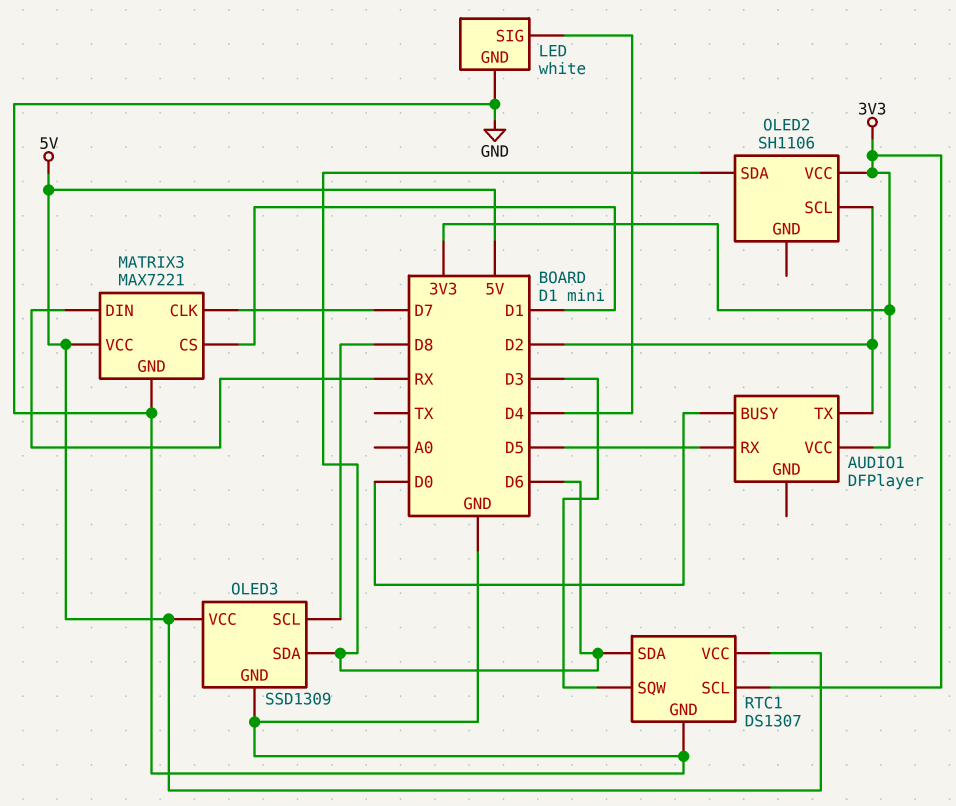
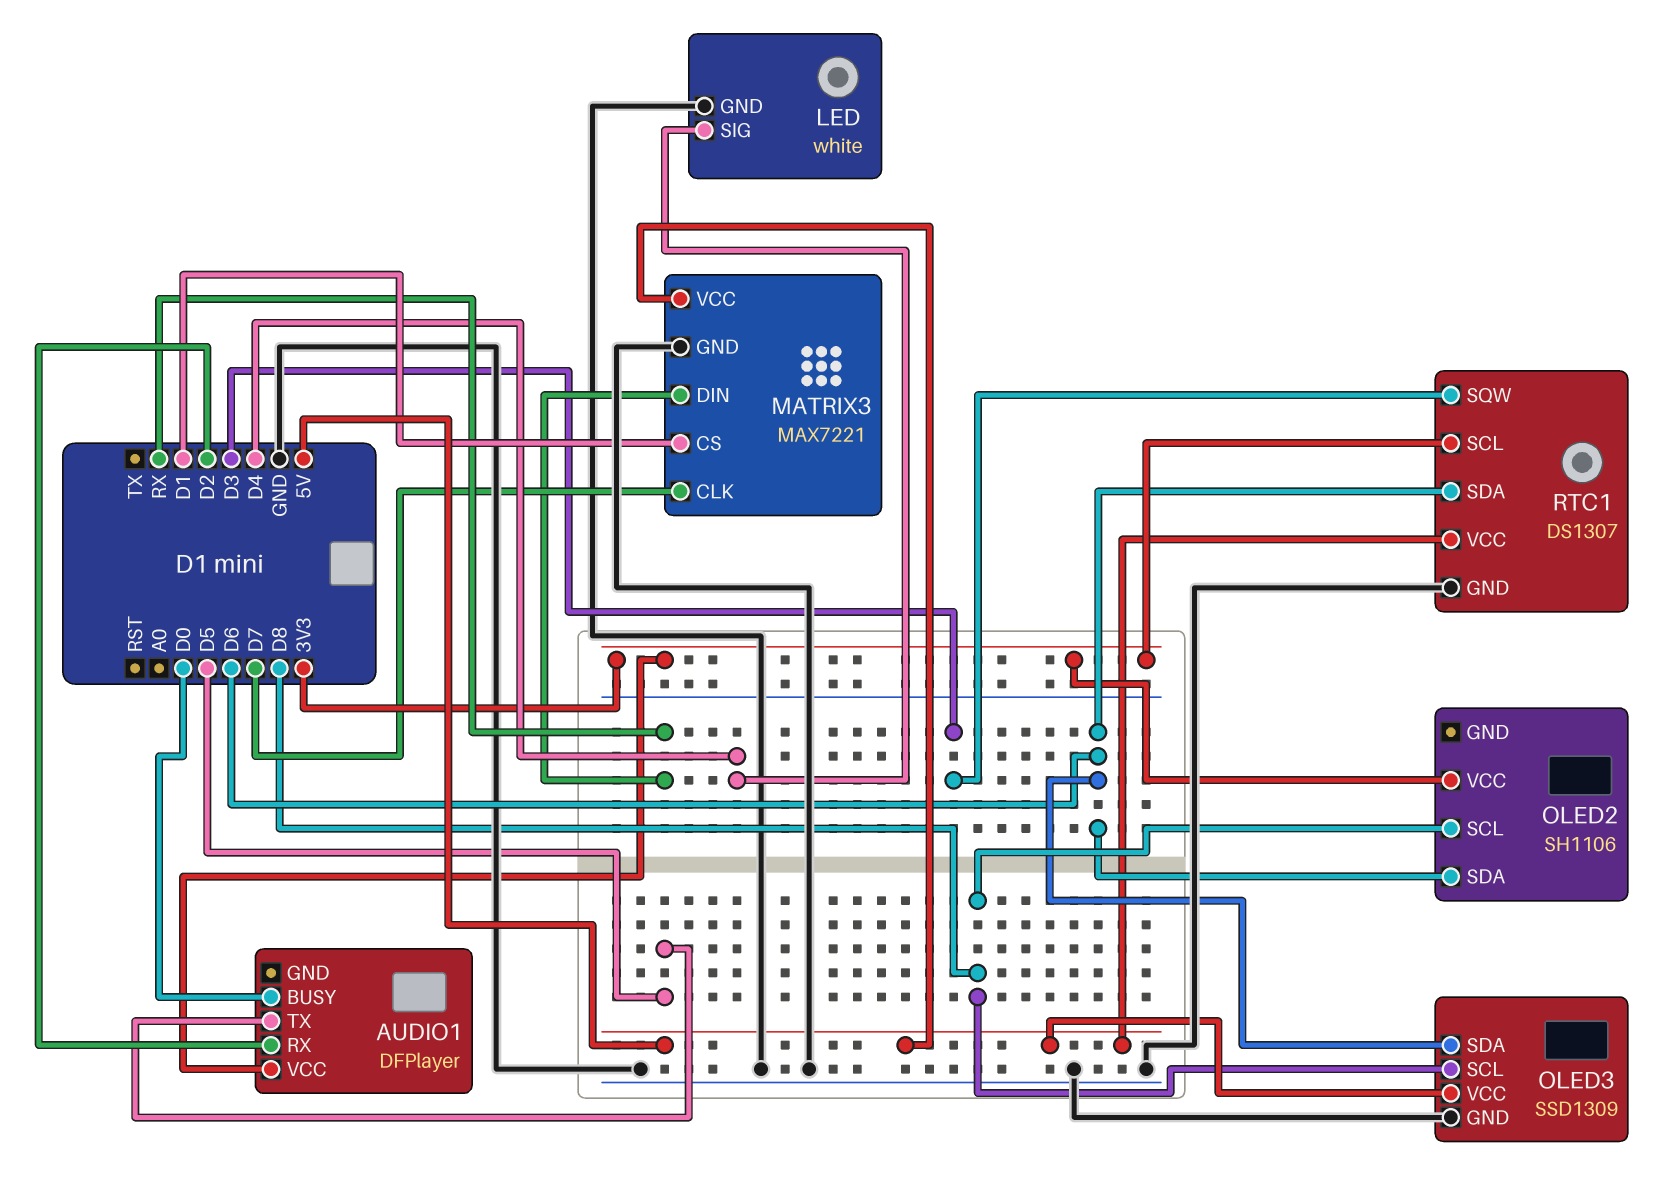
AUDIO1 pin RX: D5 -> D2
AUDIO1 pin TX: D2 -> D5
OLED2 pin SCL: D2 -> D8

